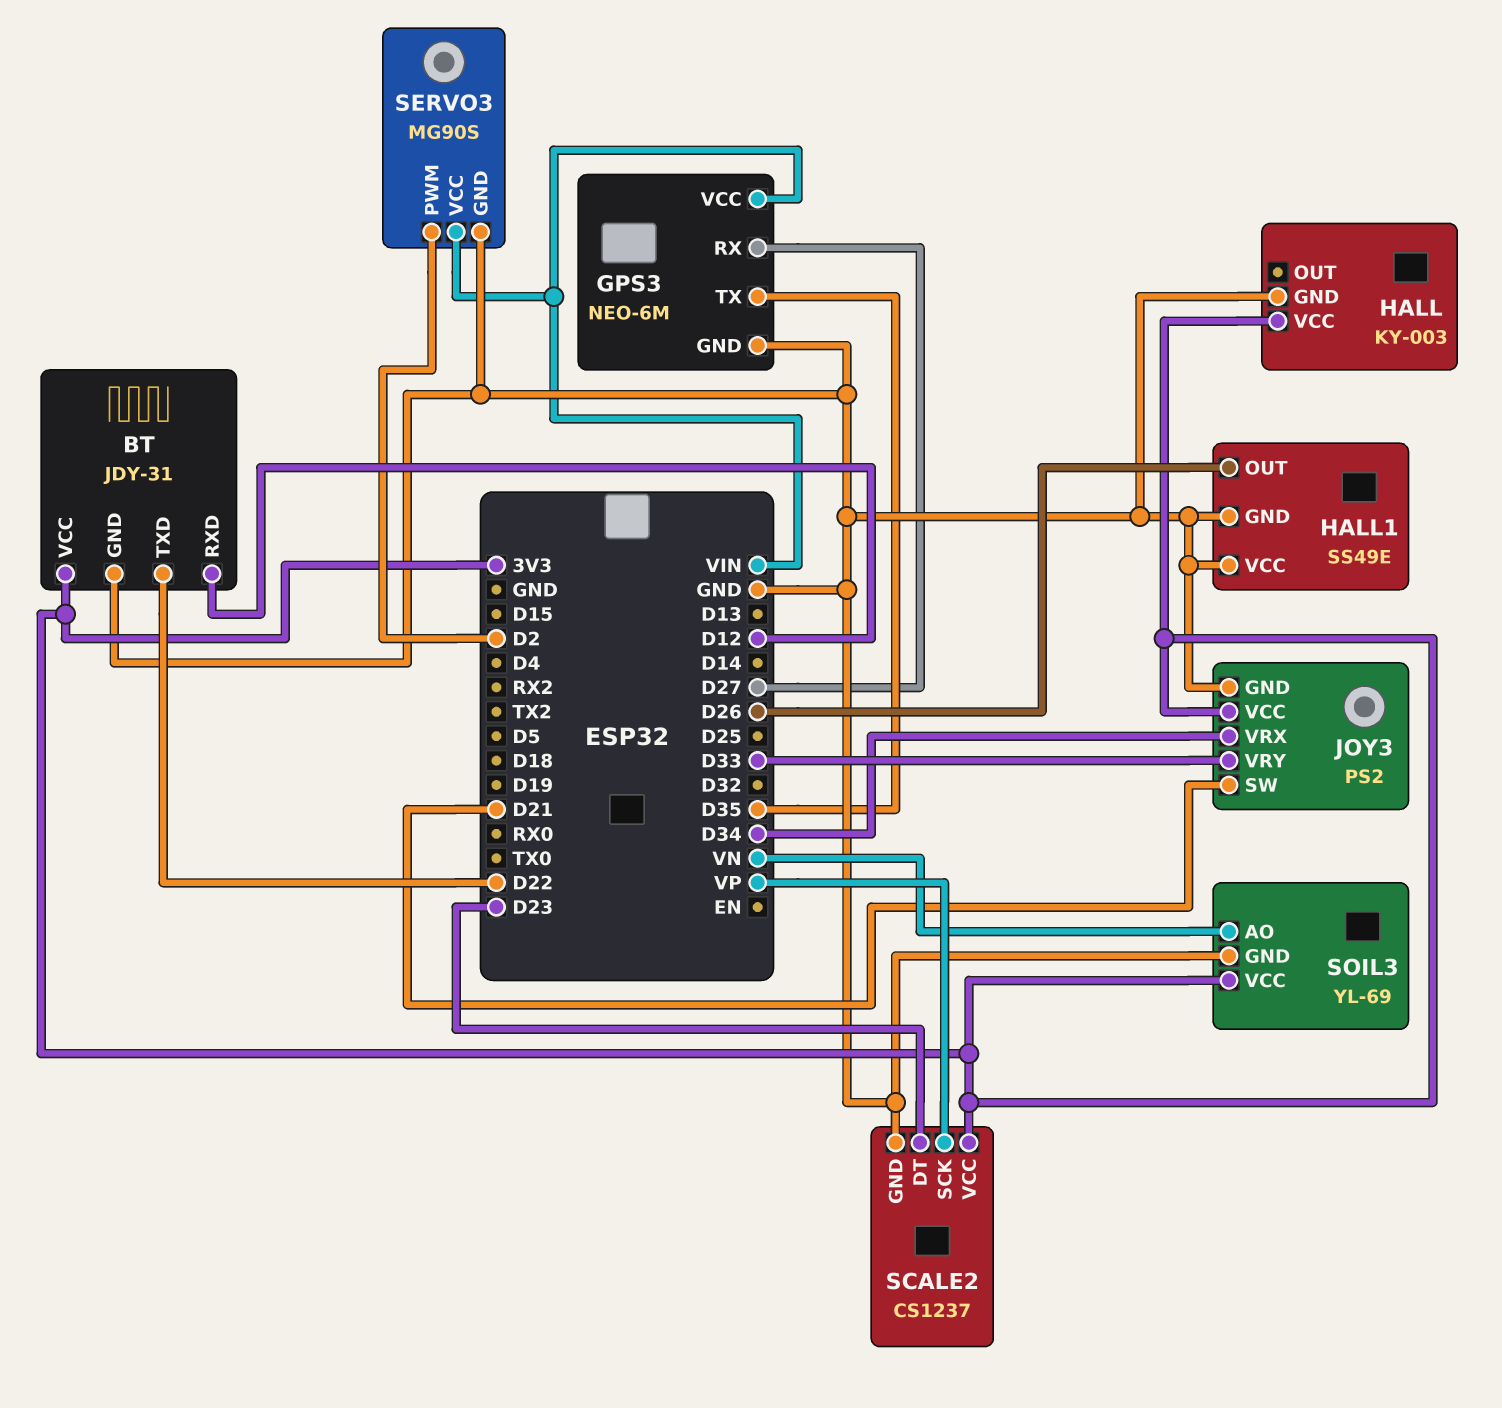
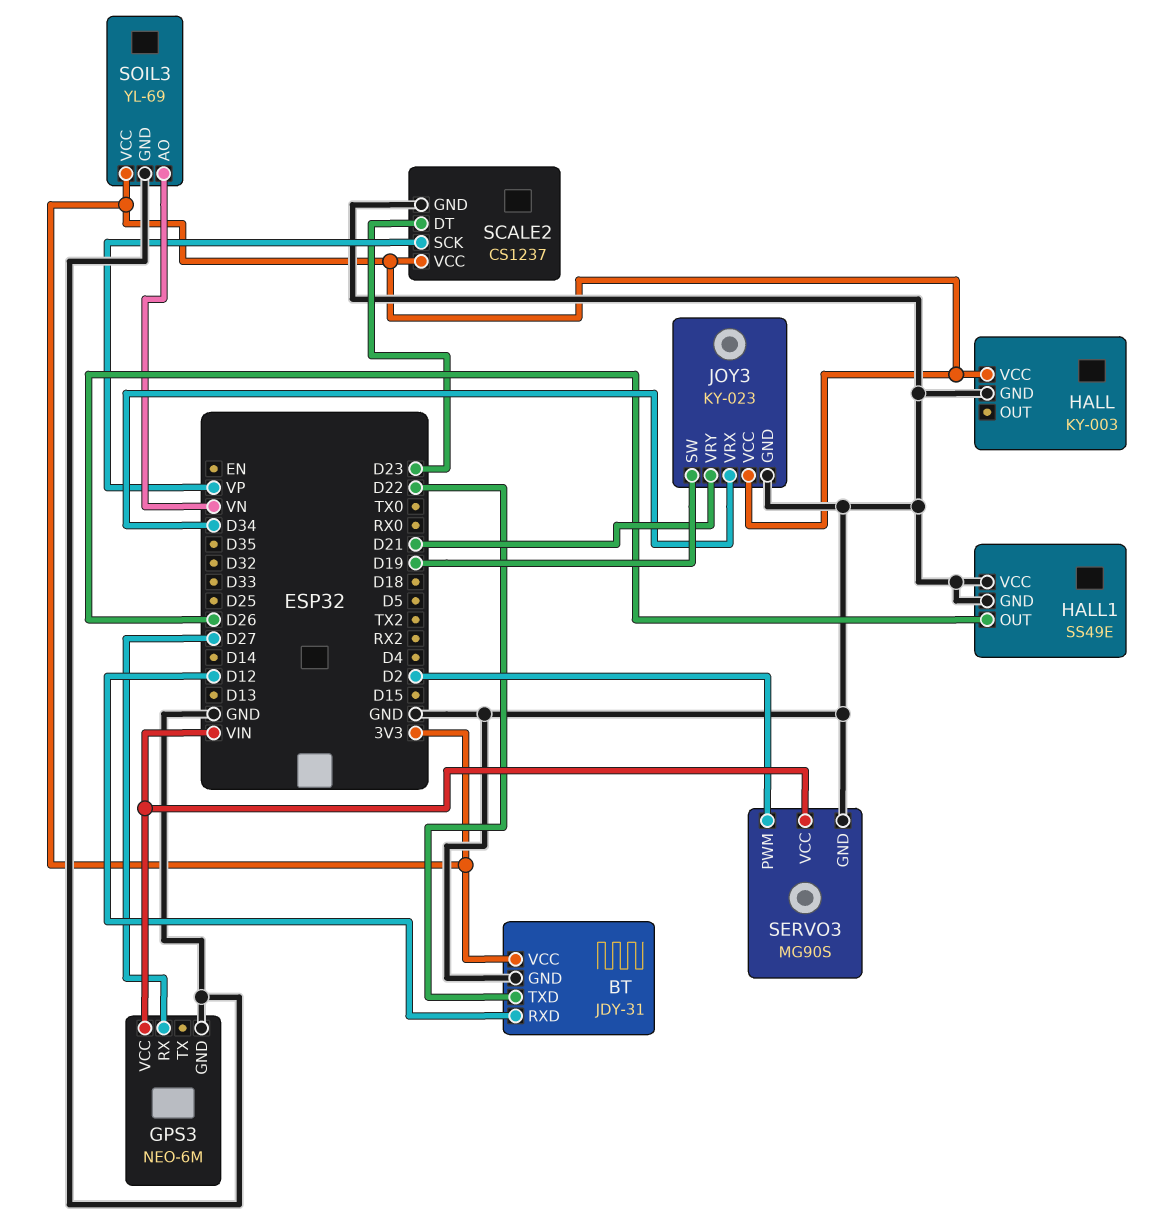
GPS3 pin TX: D35 -> none
JOY3: PS2 -> KY-023
JOY3 pin SW: D21 -> D19
JOY3 pin VRY: D33 -> D21

